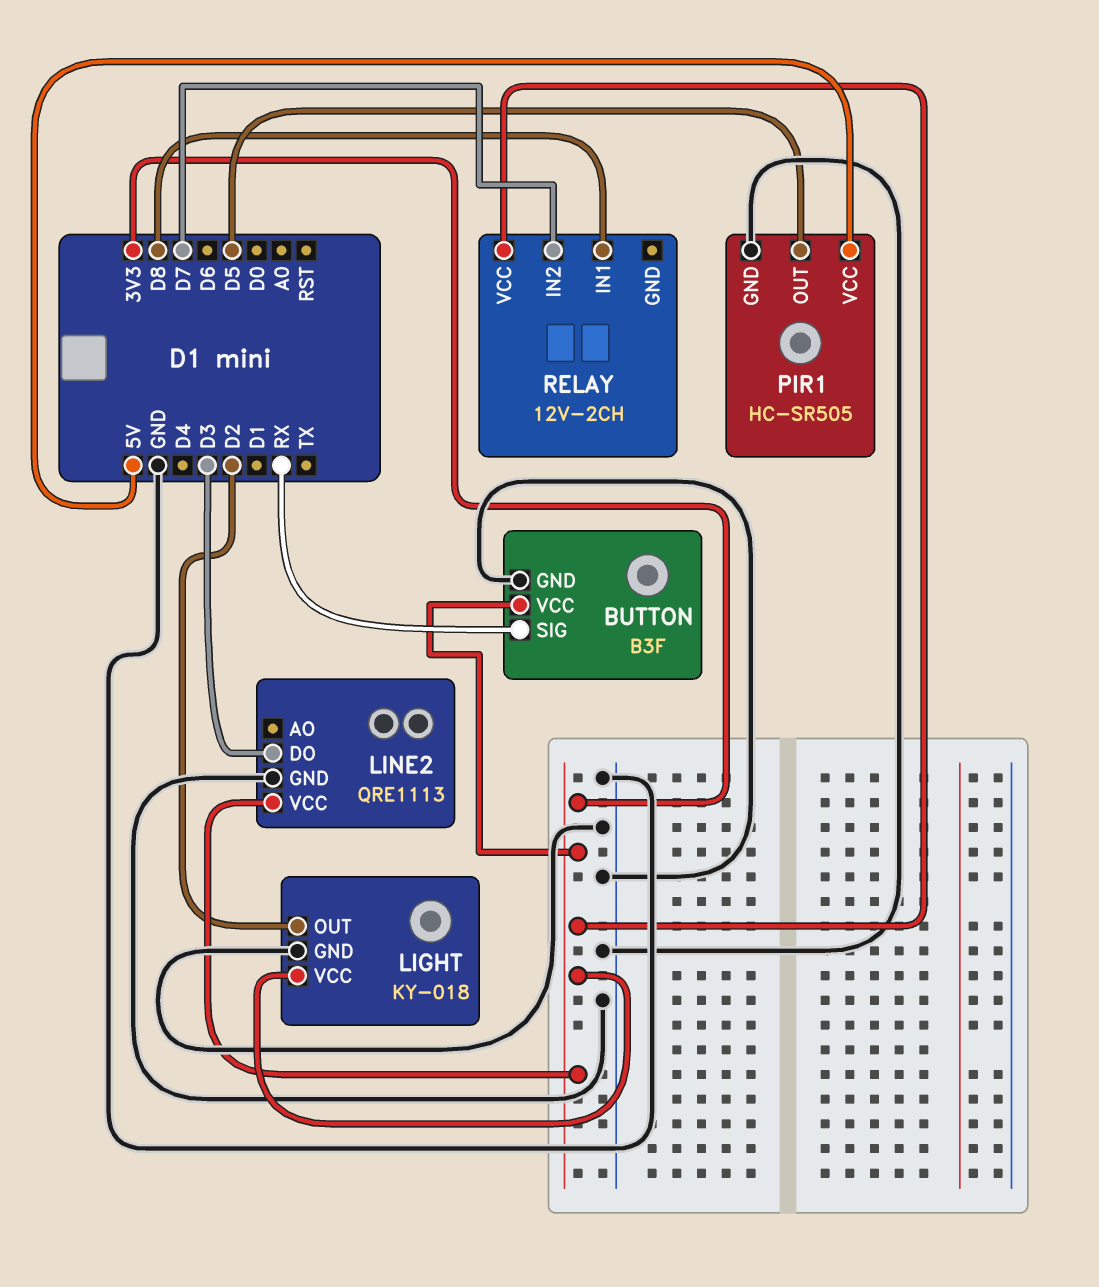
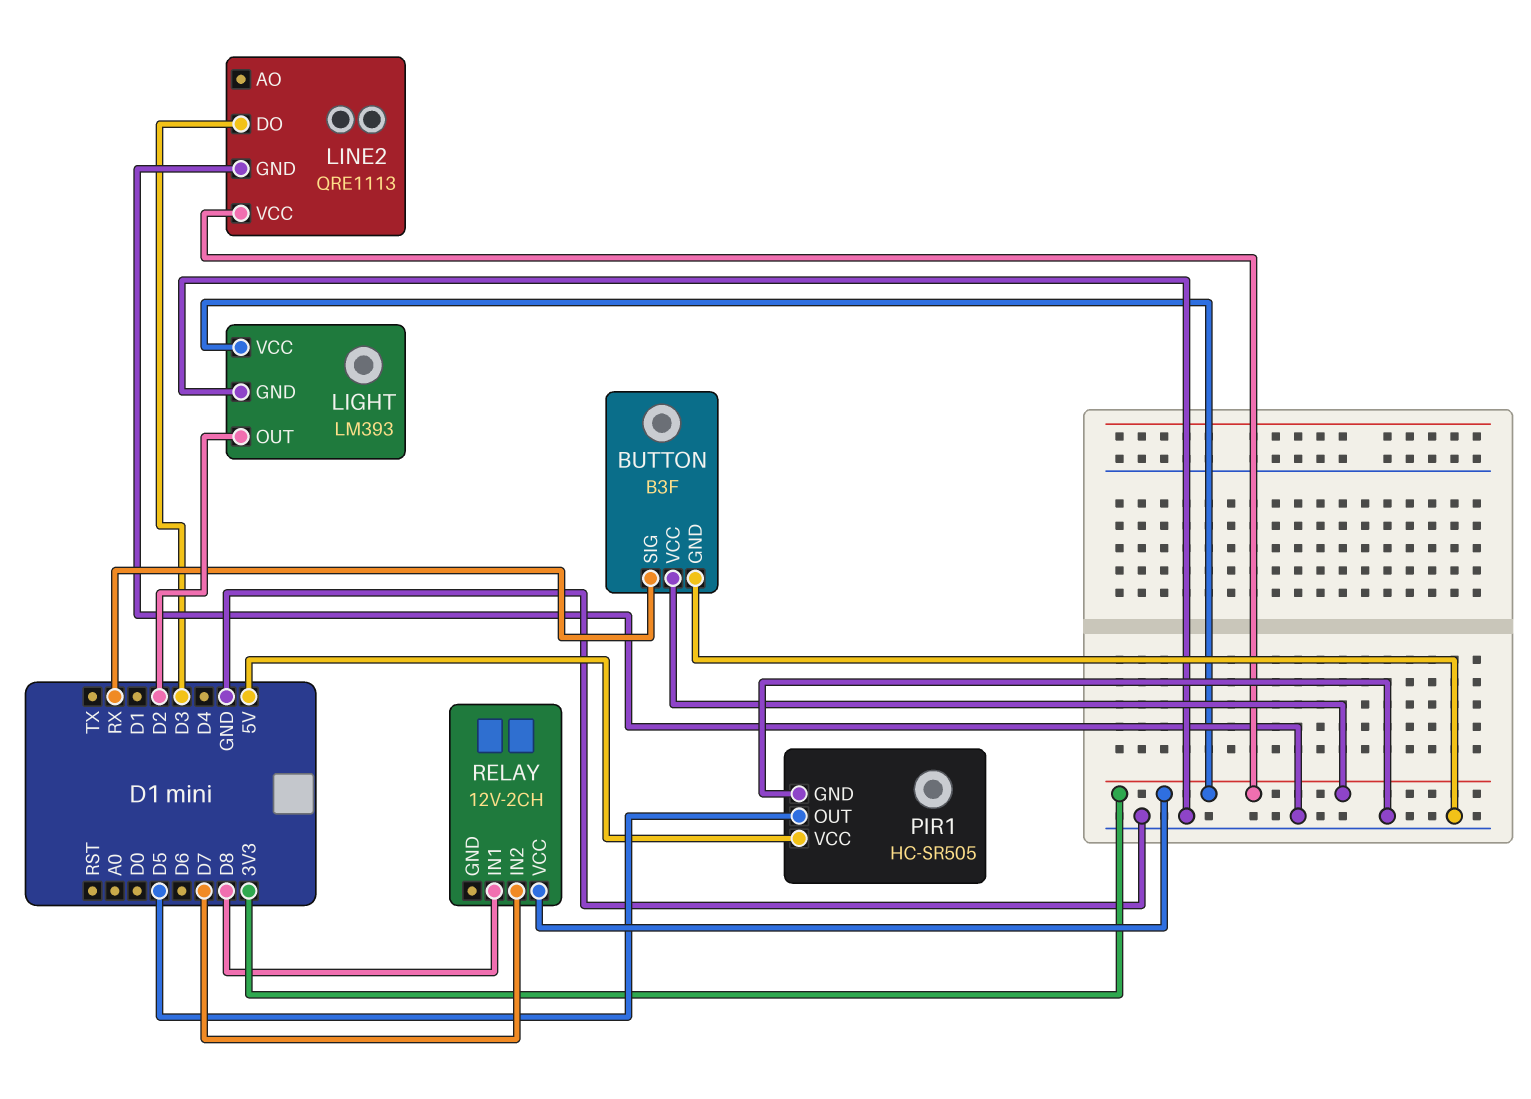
LIGHT: KY-018 -> LM393

